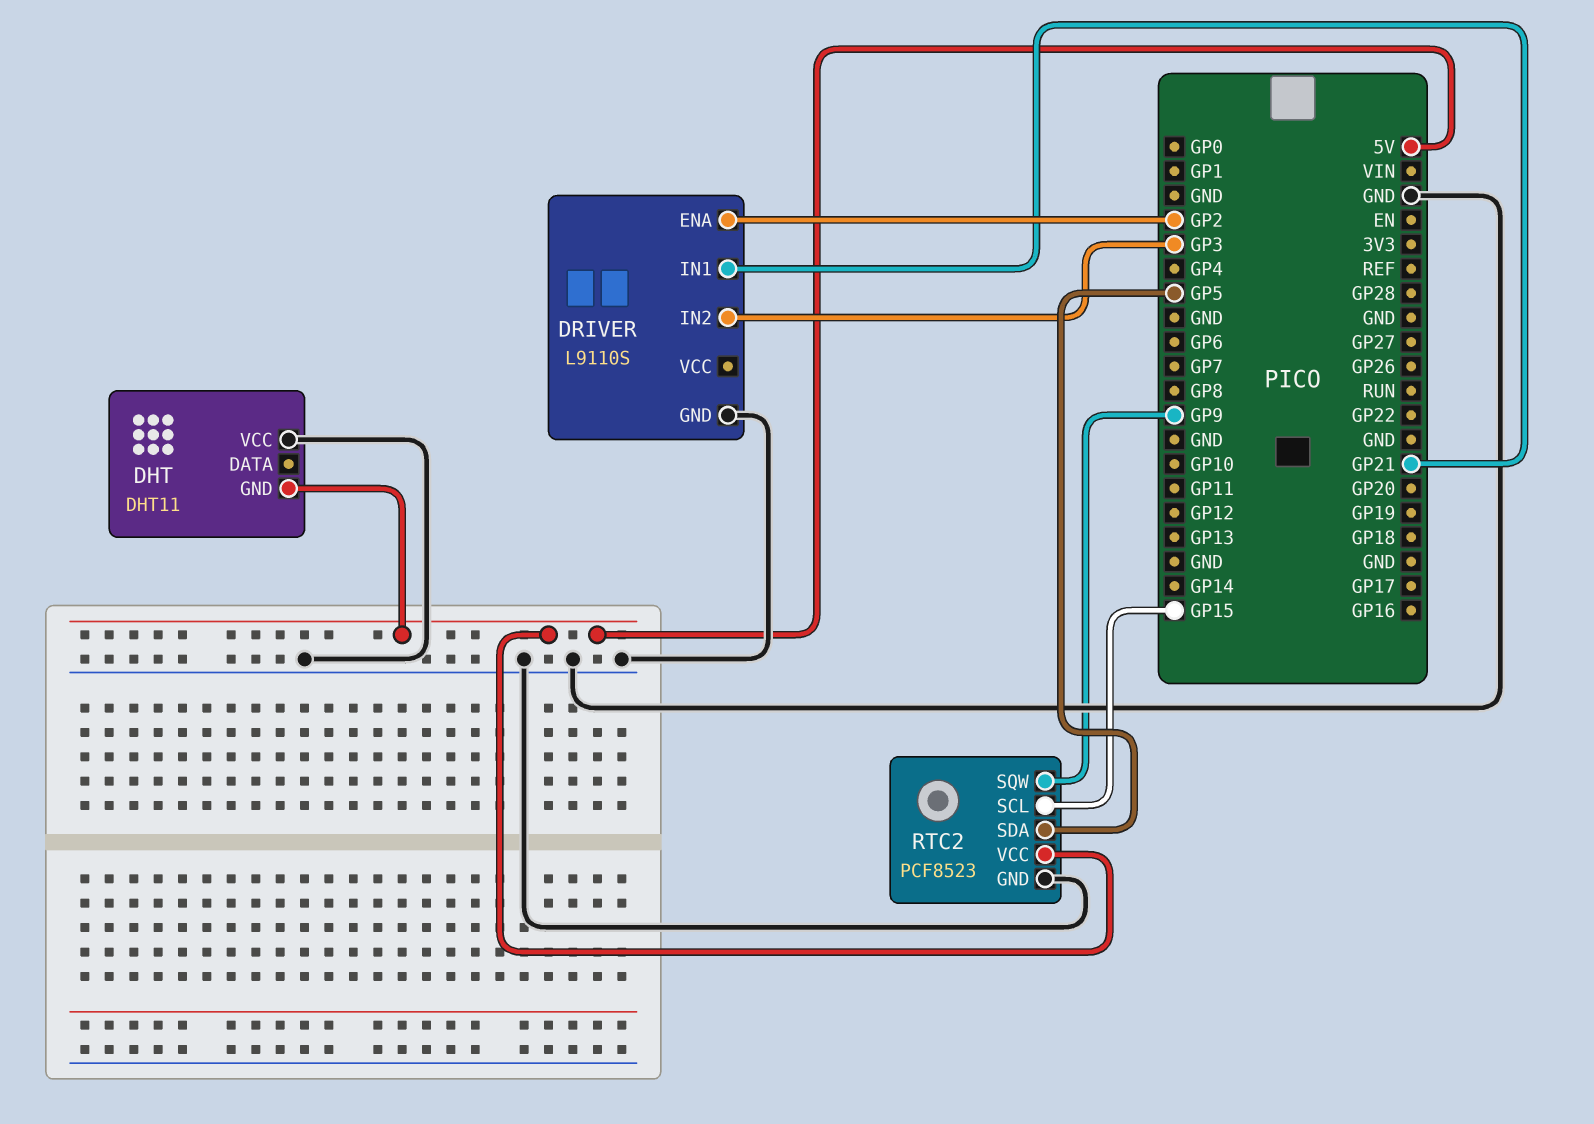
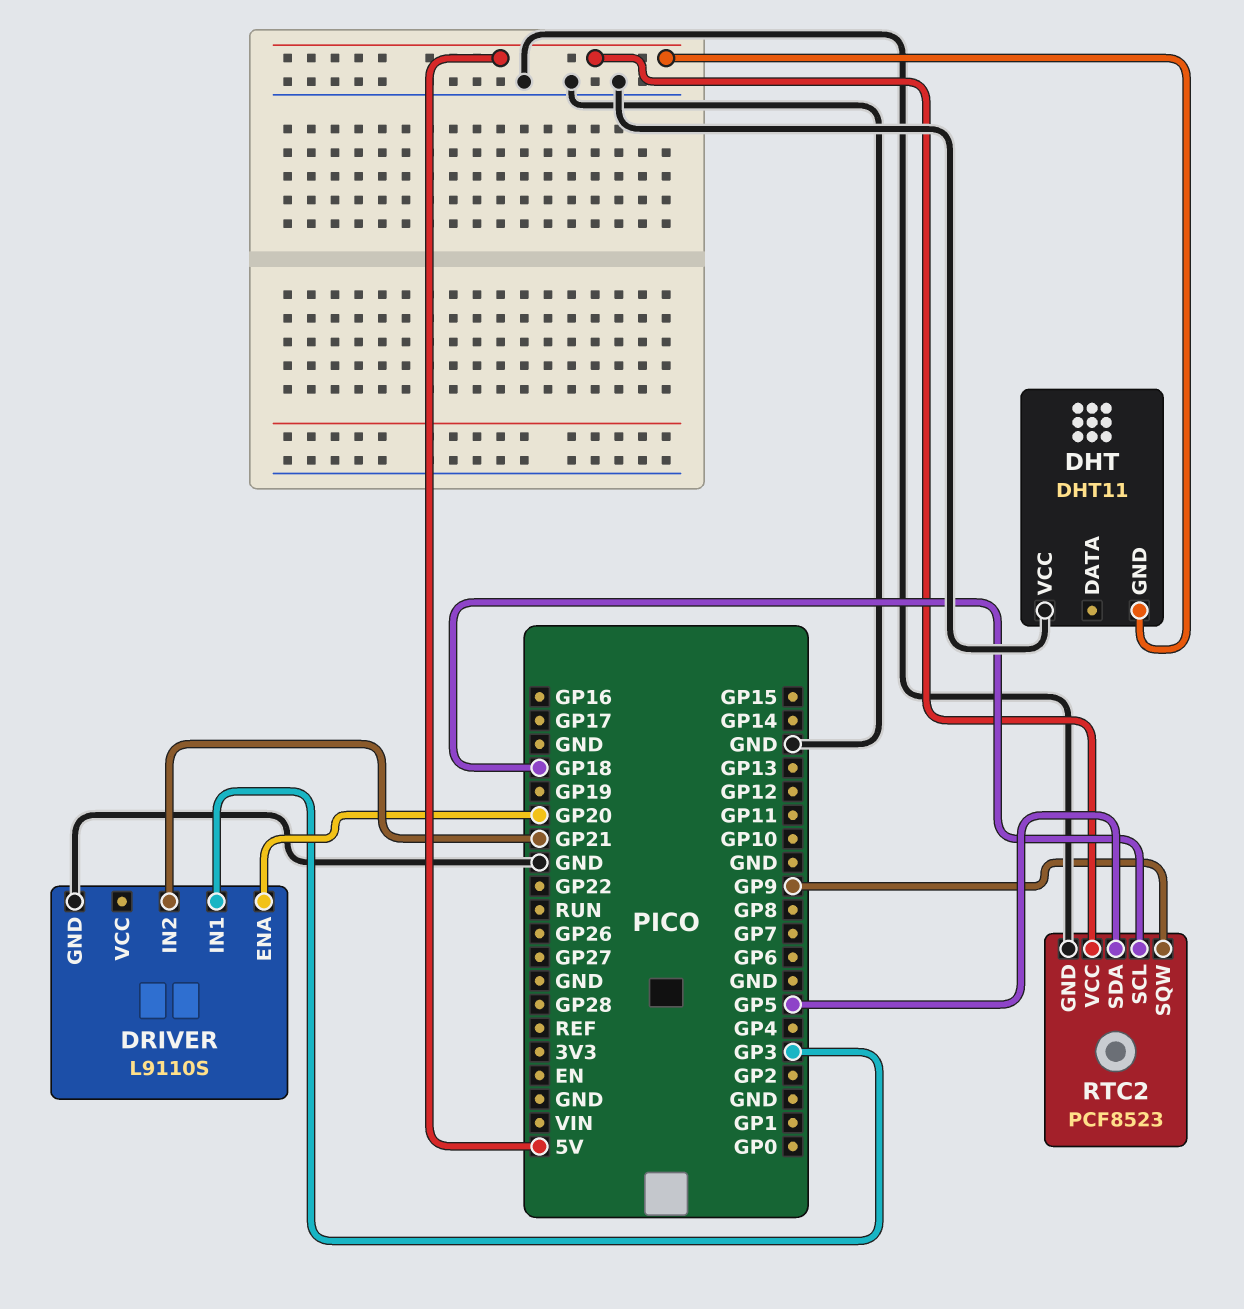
DRIVER pin ENA: GP2 -> GP20
DRIVER pin IN1: GP21 -> GP3
DRIVER pin IN2: GP3 -> GP21
RTC2 pin SCL: GP15 -> GP18

